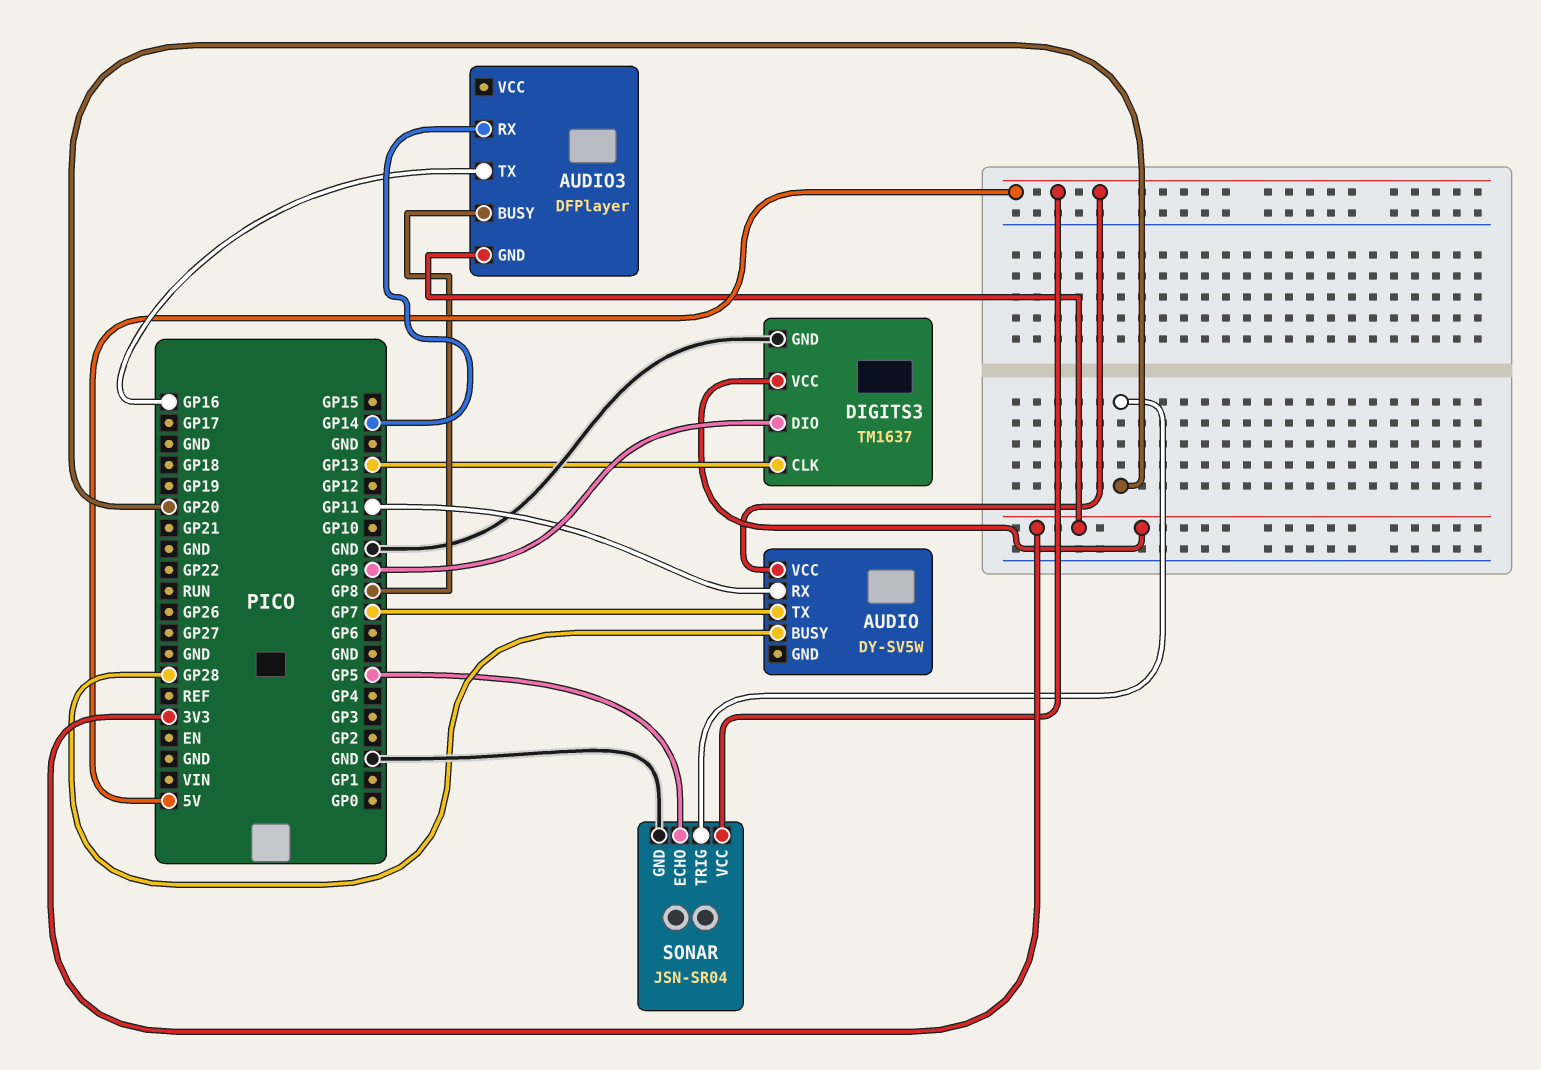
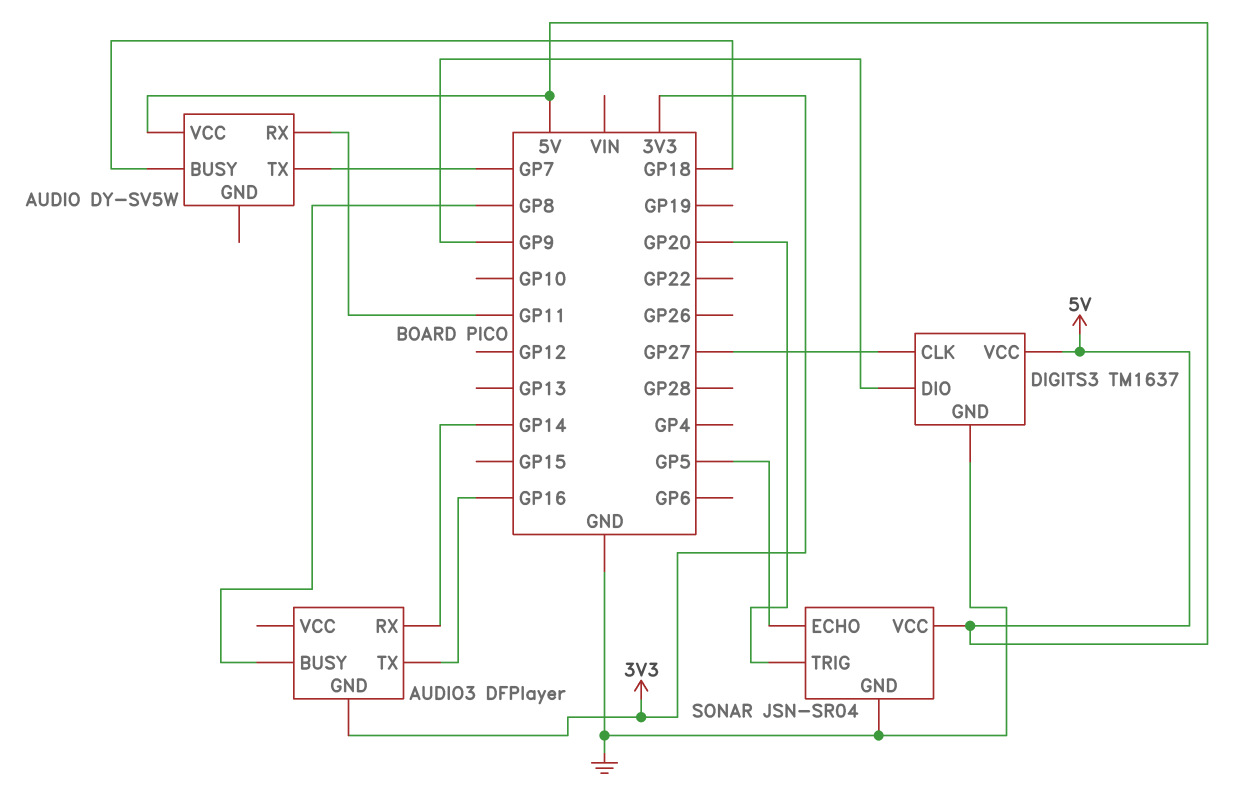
AUDIO pin BUSY: GP28 -> GP18
DIGITS3 pin CLK: GP13 -> GP27
DIGITS3 pin VCC: 3V3 -> 5V

